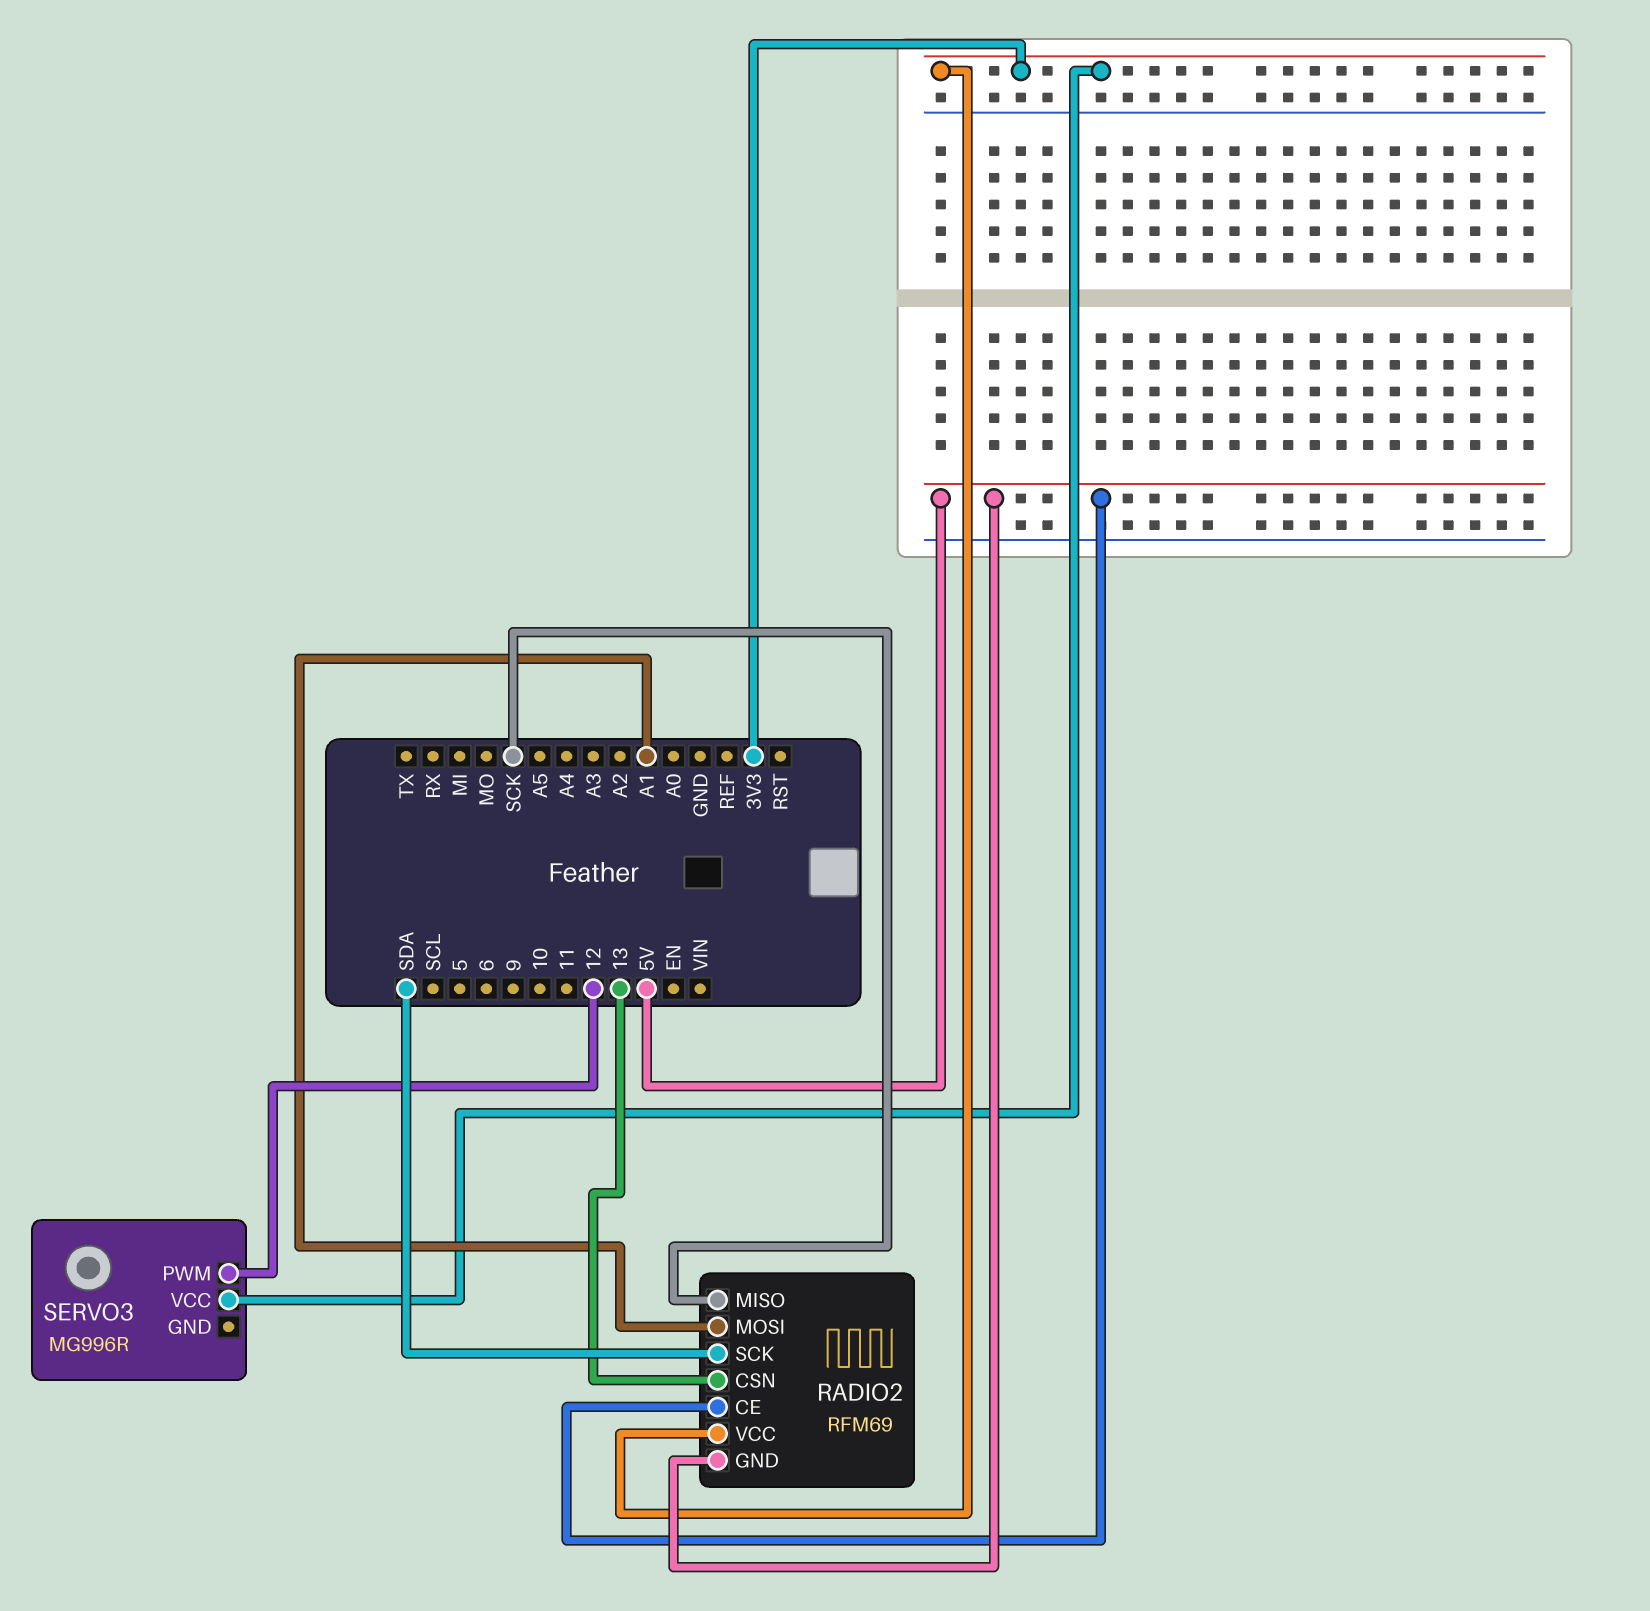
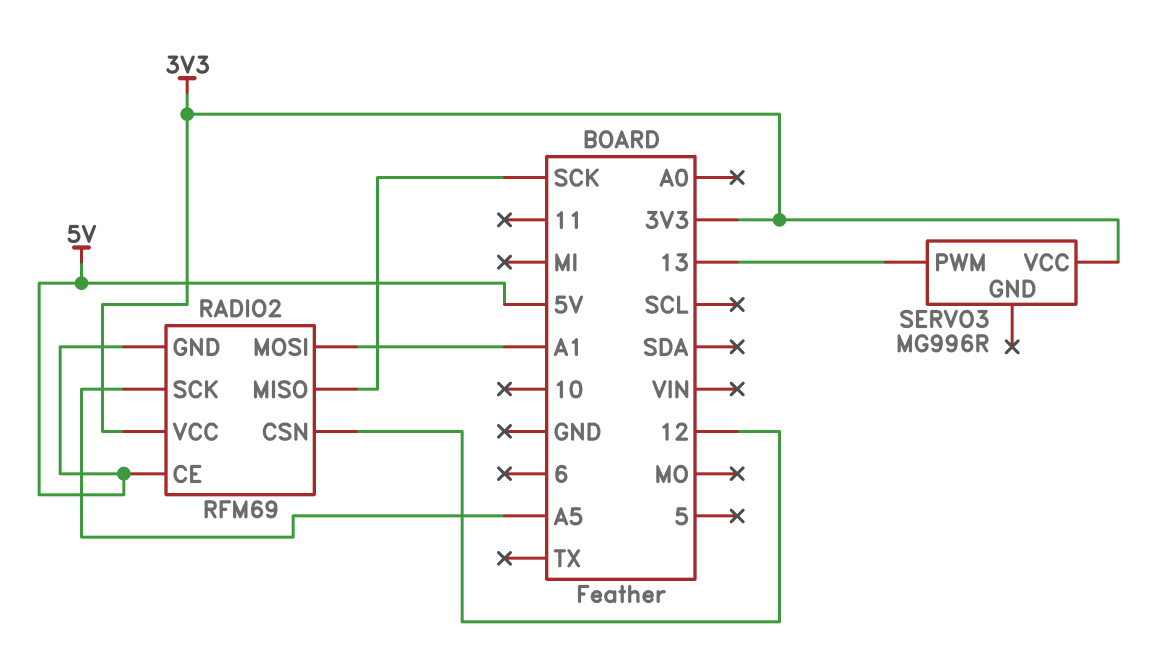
RADIO2 pin CSN: 13 -> 12
RADIO2 pin SCK: SDA -> A5
SERVO3 pin PWM: 12 -> 13

